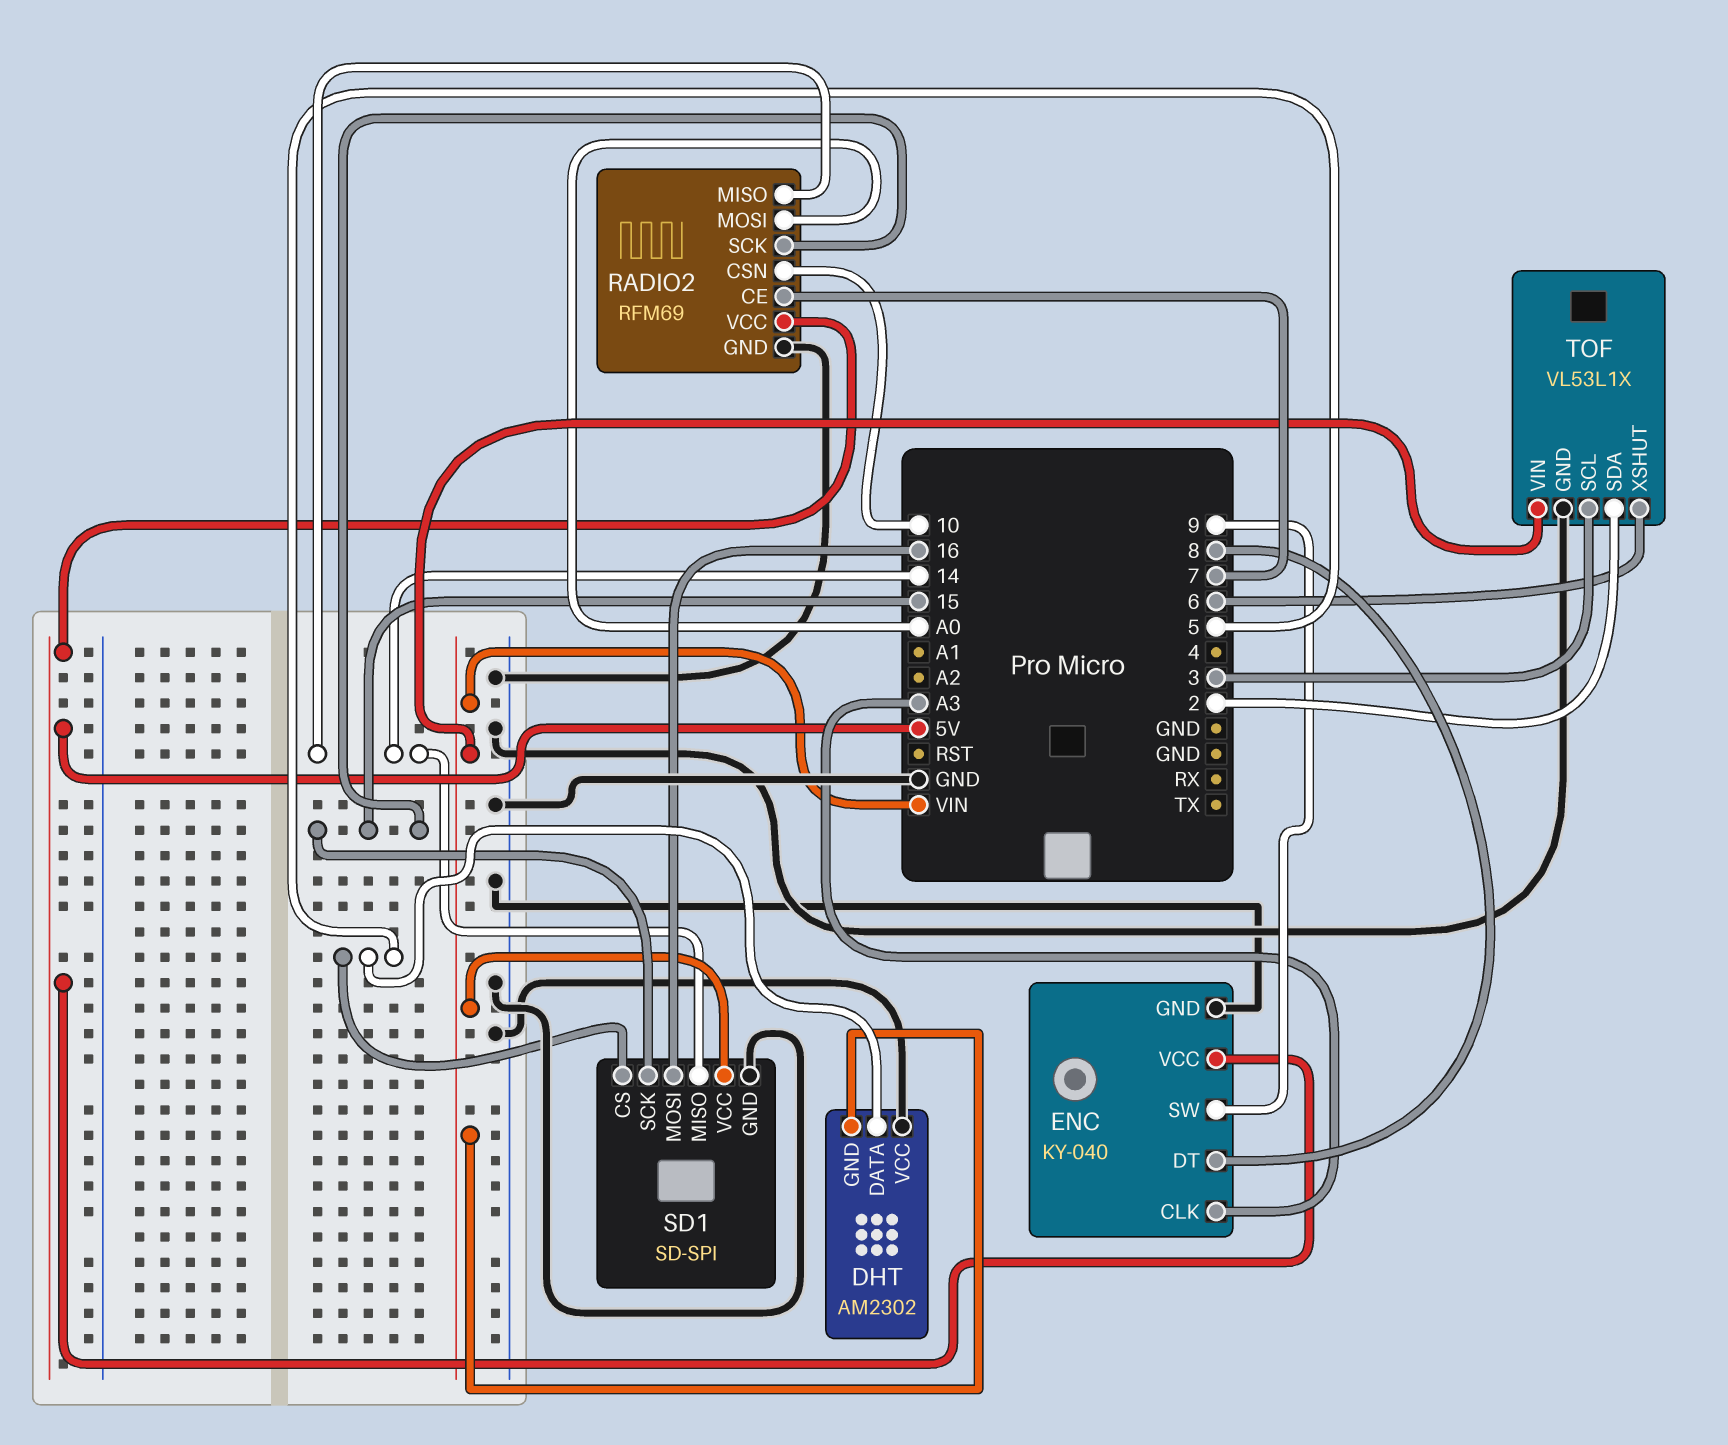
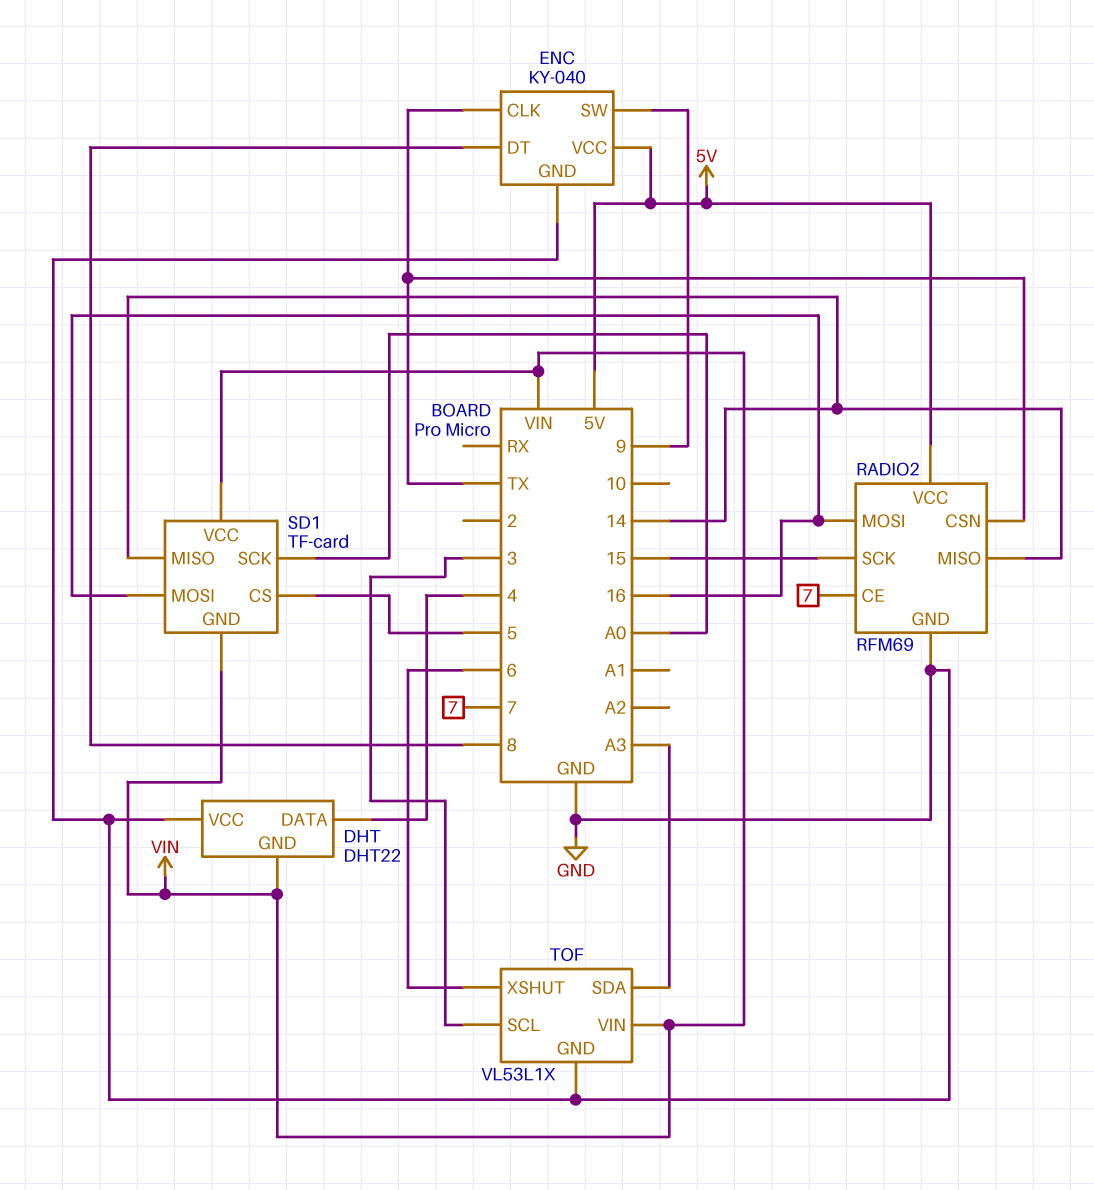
DHT: AM2302 -> DHT22
DHT pin DATA: 5 -> 4
ENC pin CLK: A3 -> TX
RADIO2 pin CSN: 10 -> TX
RADIO2 pin MOSI: A0 -> 16
SD1: SD-SPI -> TF-card
SD1 pin GND: GND -> VIN
SD1 pin SCK: 15 -> A0
TOF pin SDA: 2 -> A3

